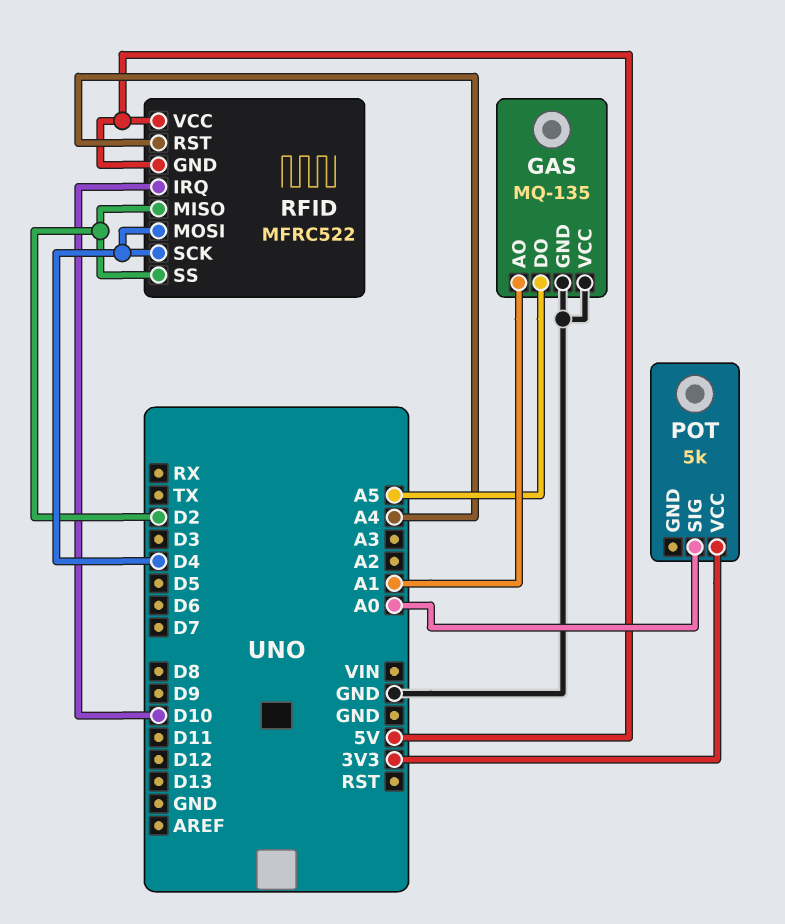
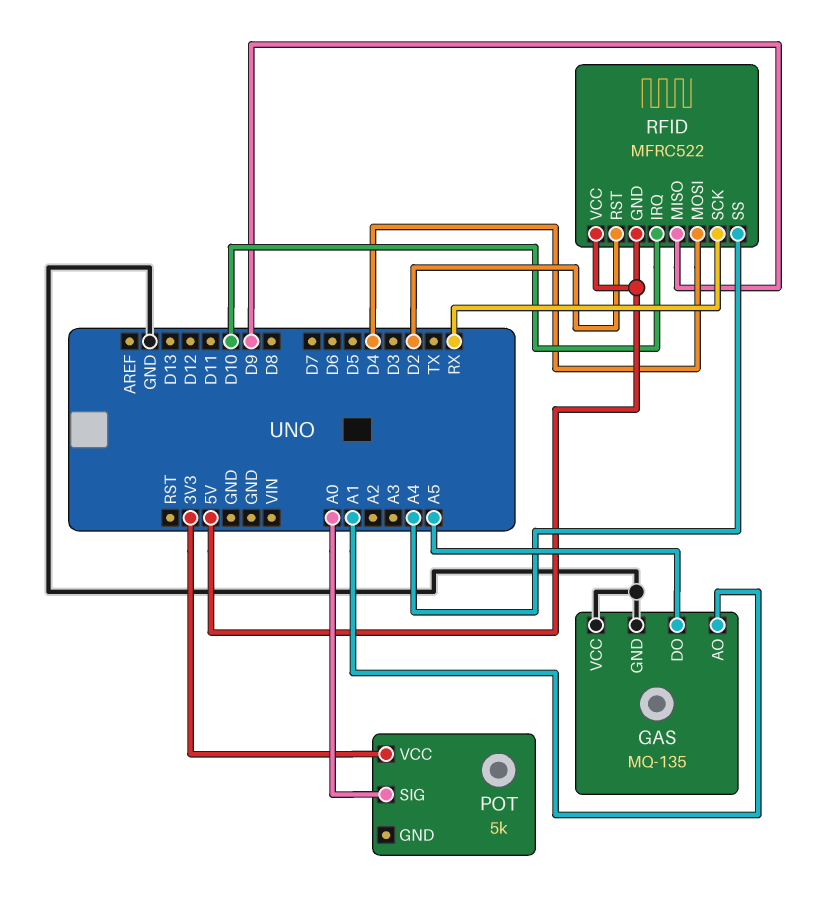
RFID pin MISO: D2 -> D9
RFID pin RST: A4 -> D2
RFID pin SCK: D4 -> RX
RFID pin SS: D2 -> A4

